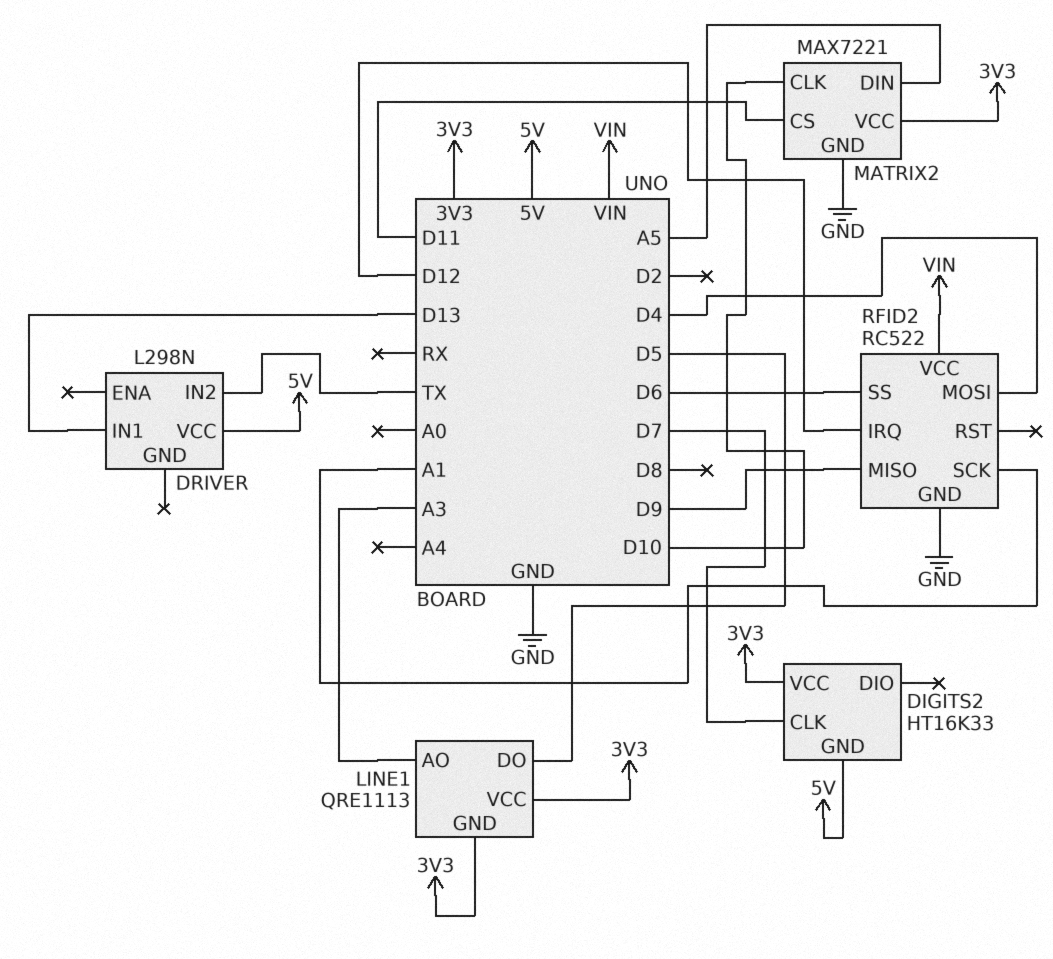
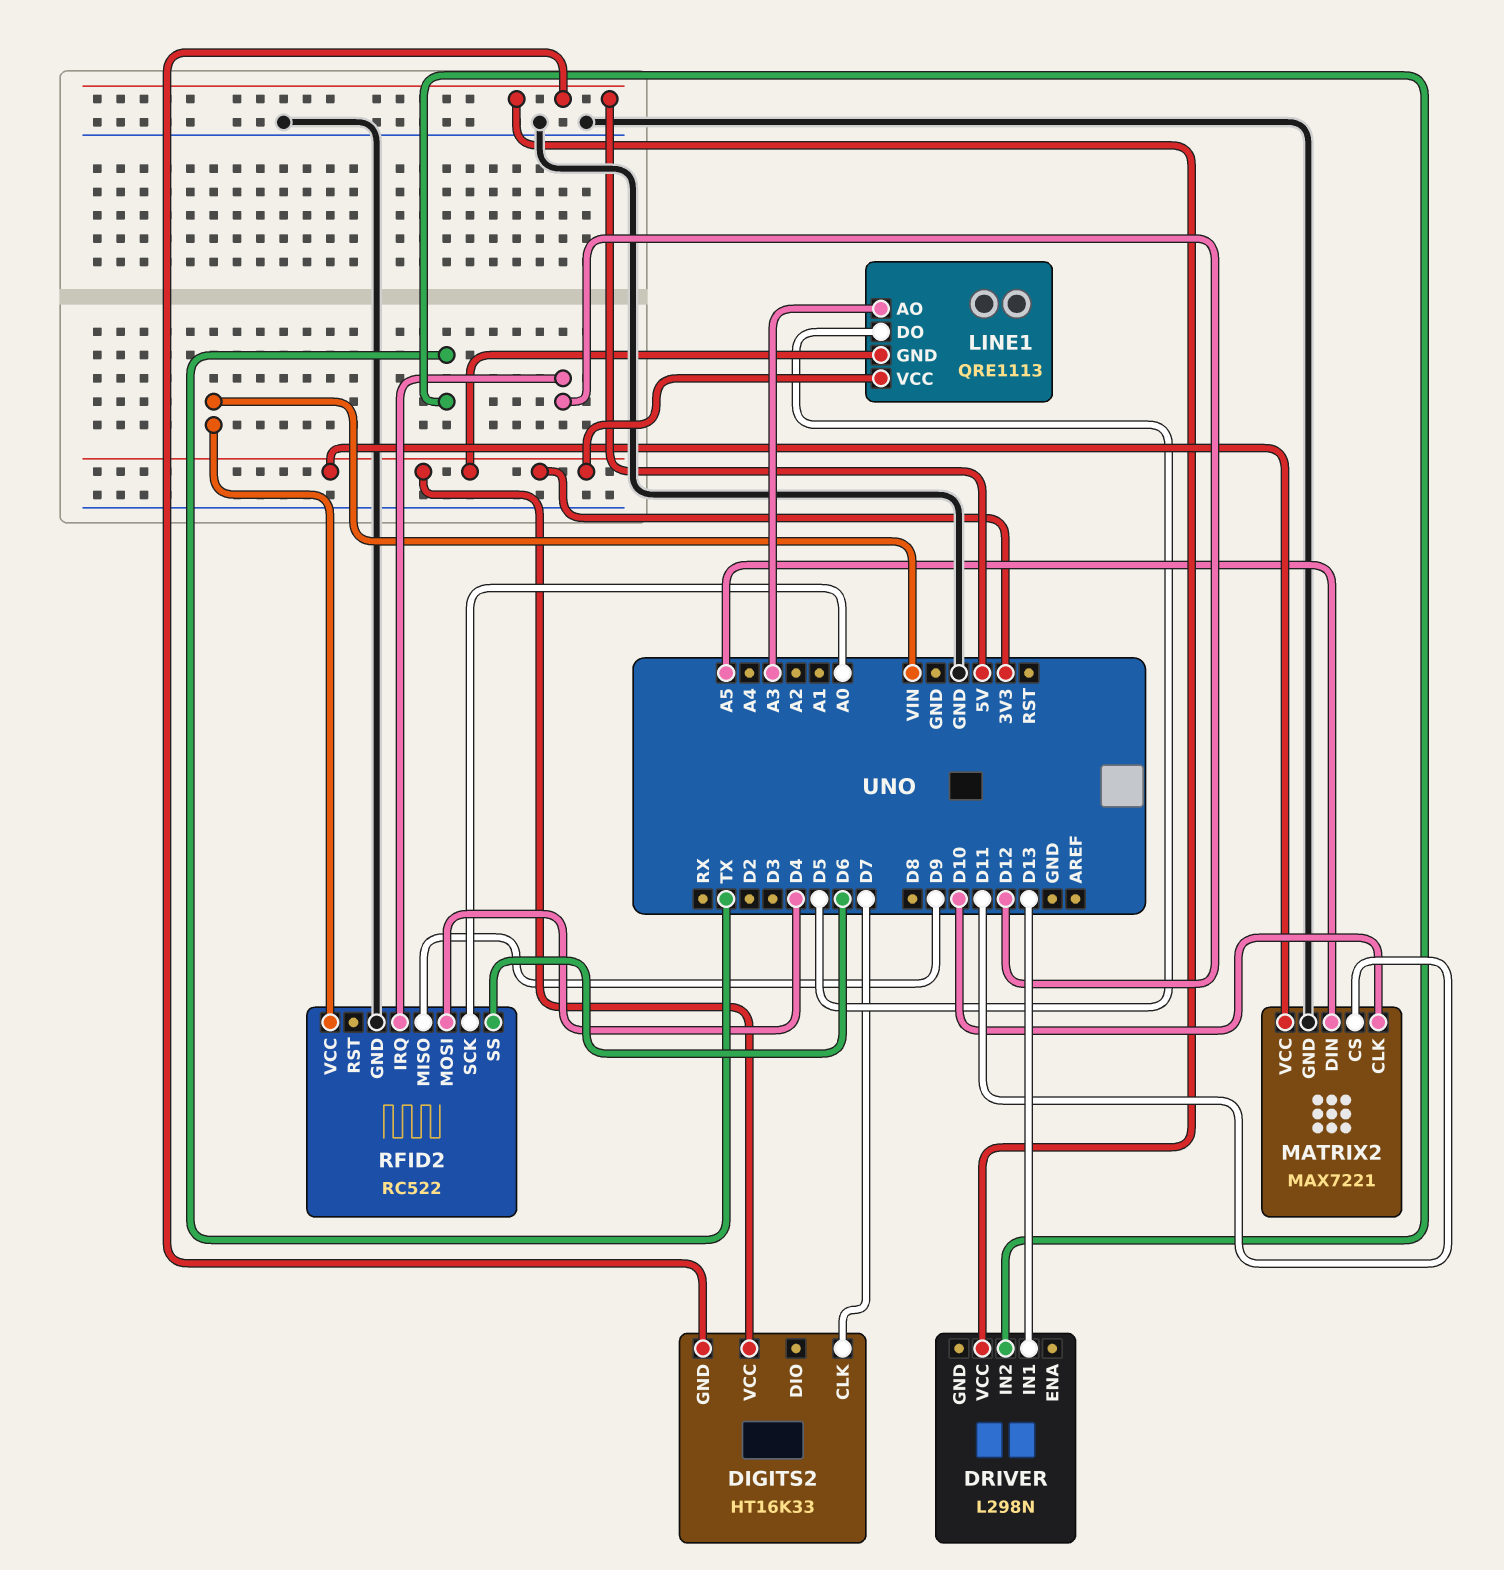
RFID2 pin SCK: A1 -> A0

